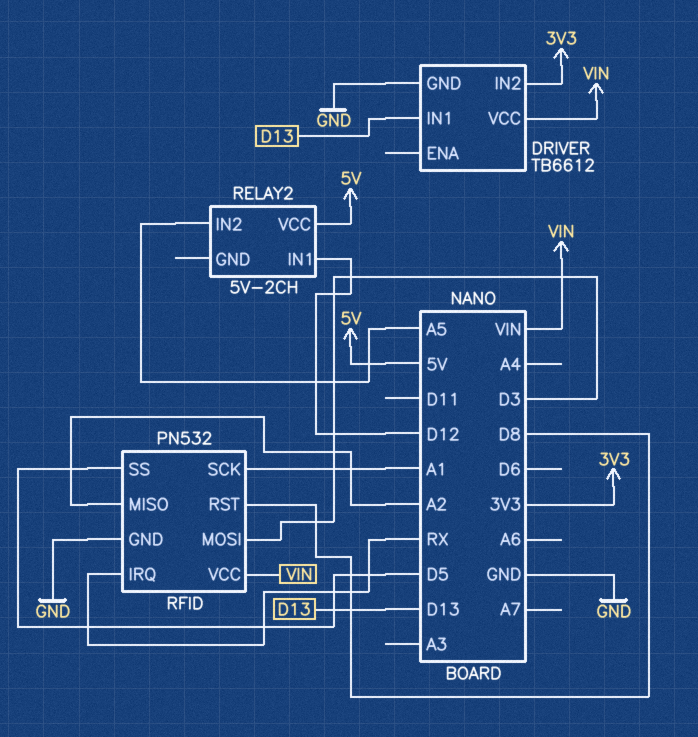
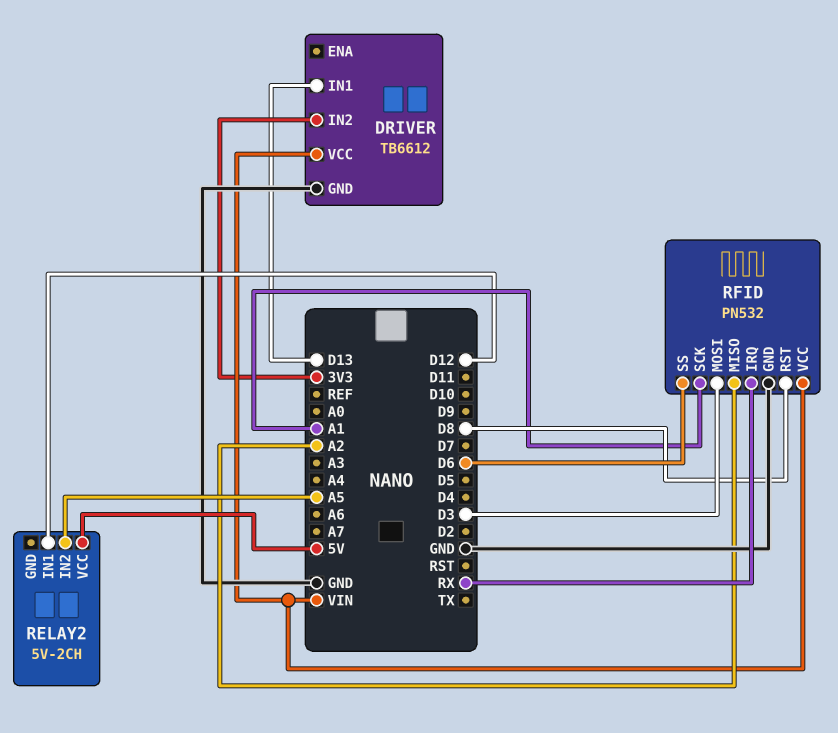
RFID pin SS: D5 -> D6

